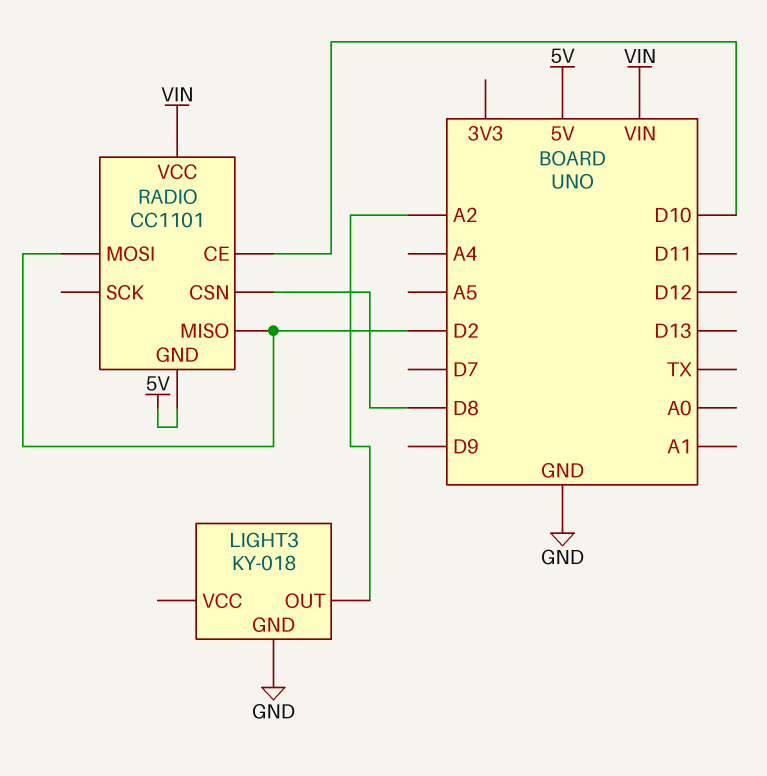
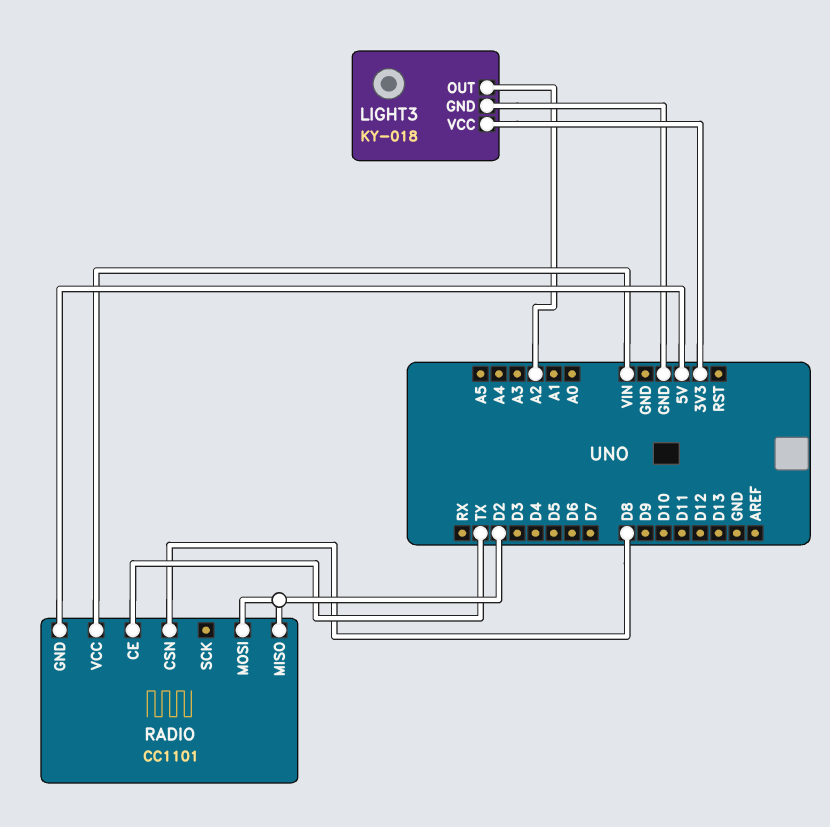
LIGHT3 pin VCC: none -> 3V3
RADIO pin CE: D10 -> TX

